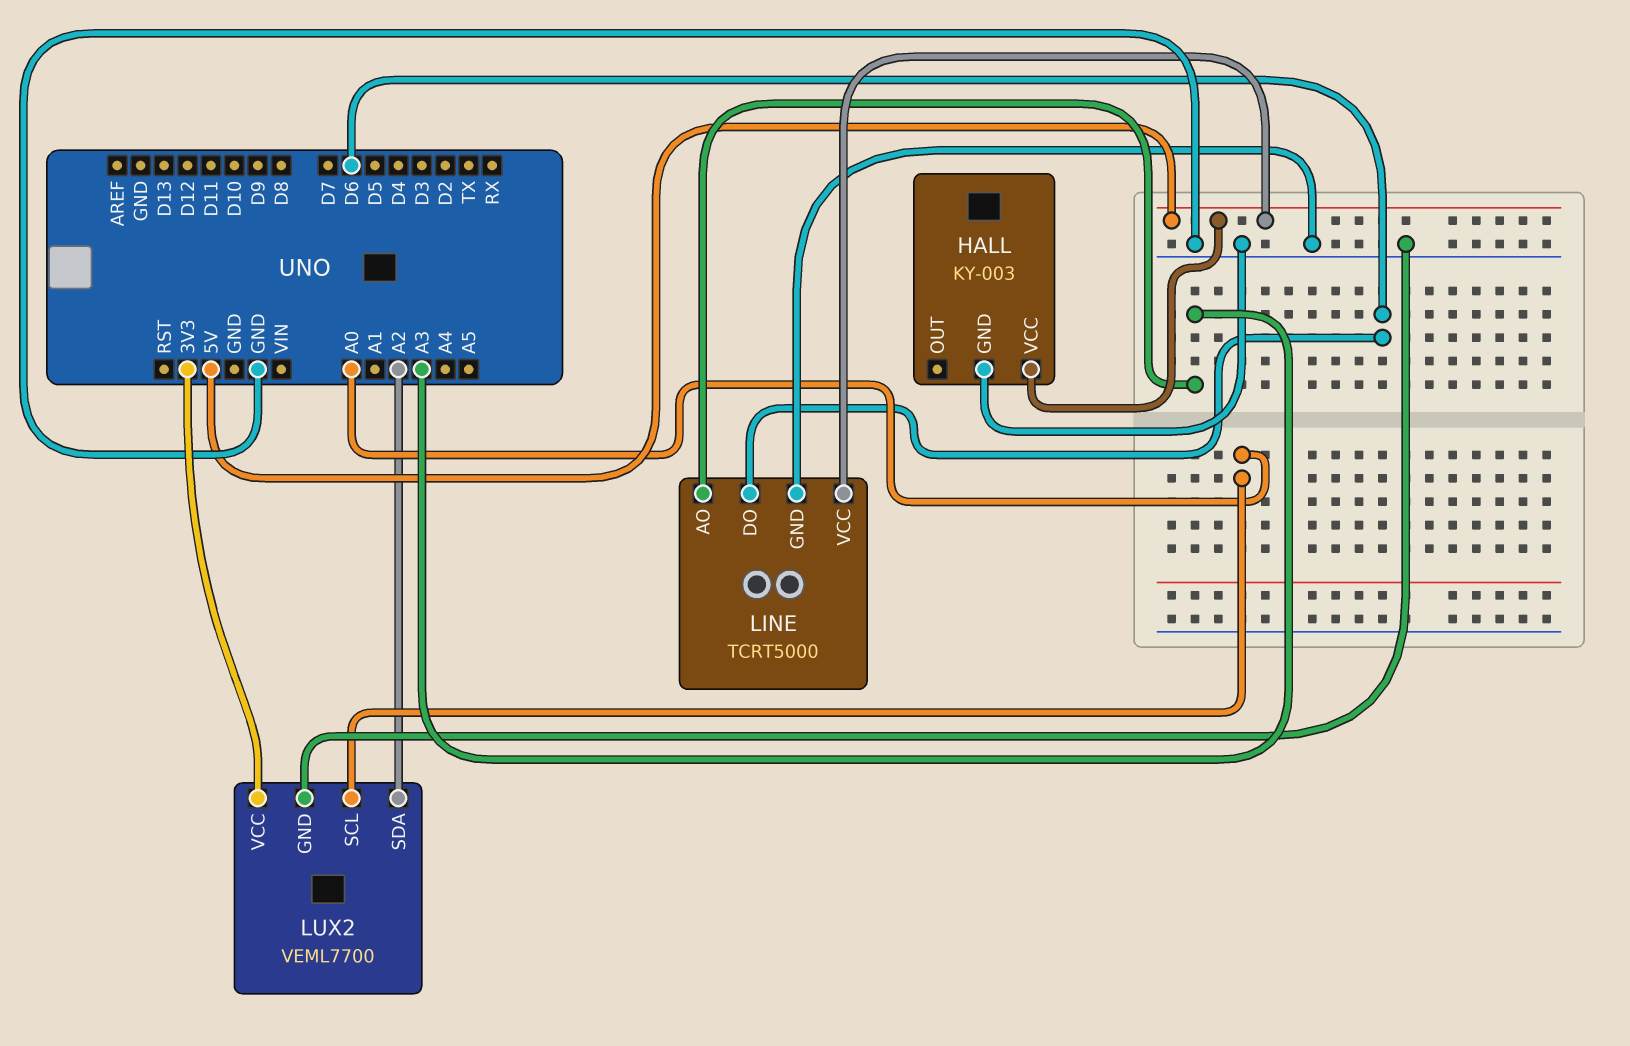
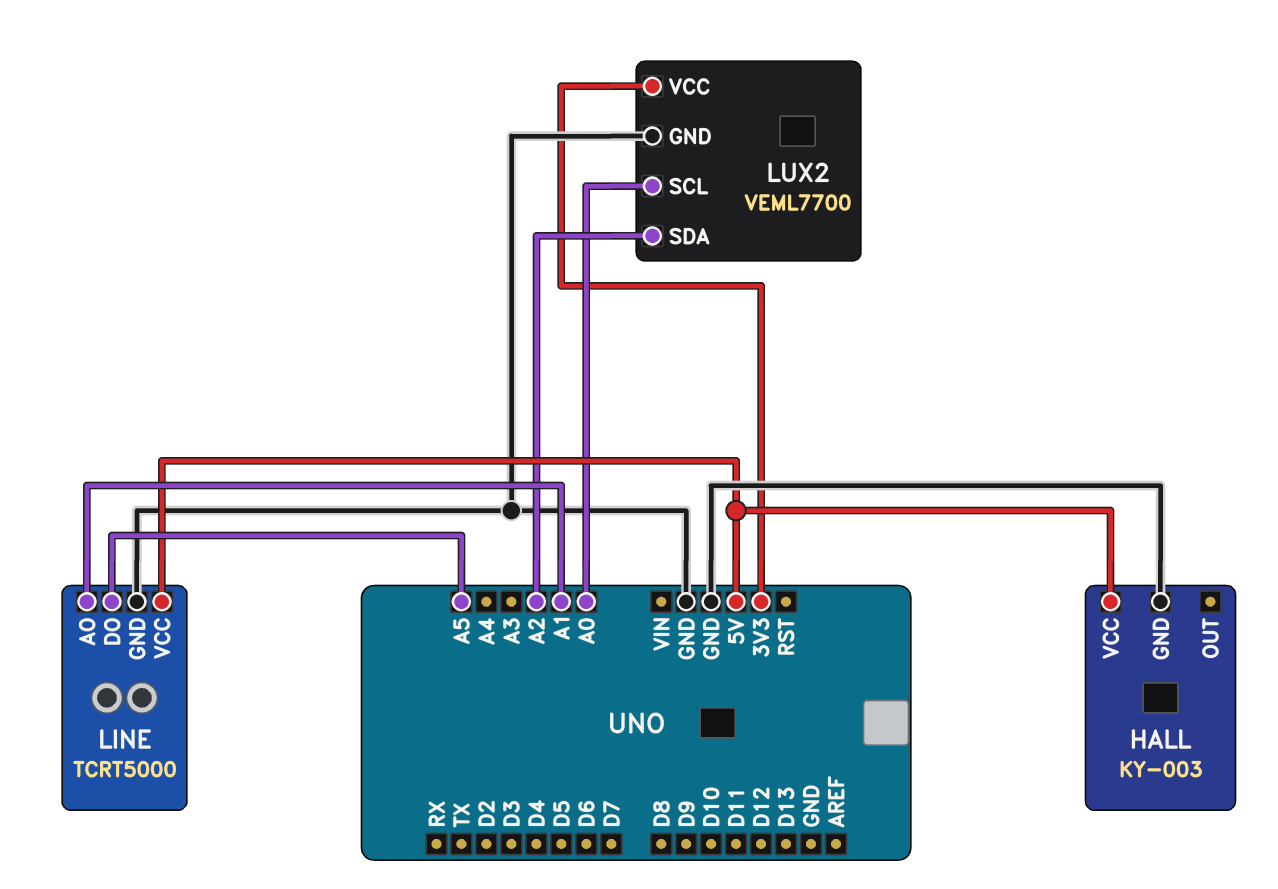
LINE pin AO: A3 -> A1
LINE pin DO: D6 -> A5

